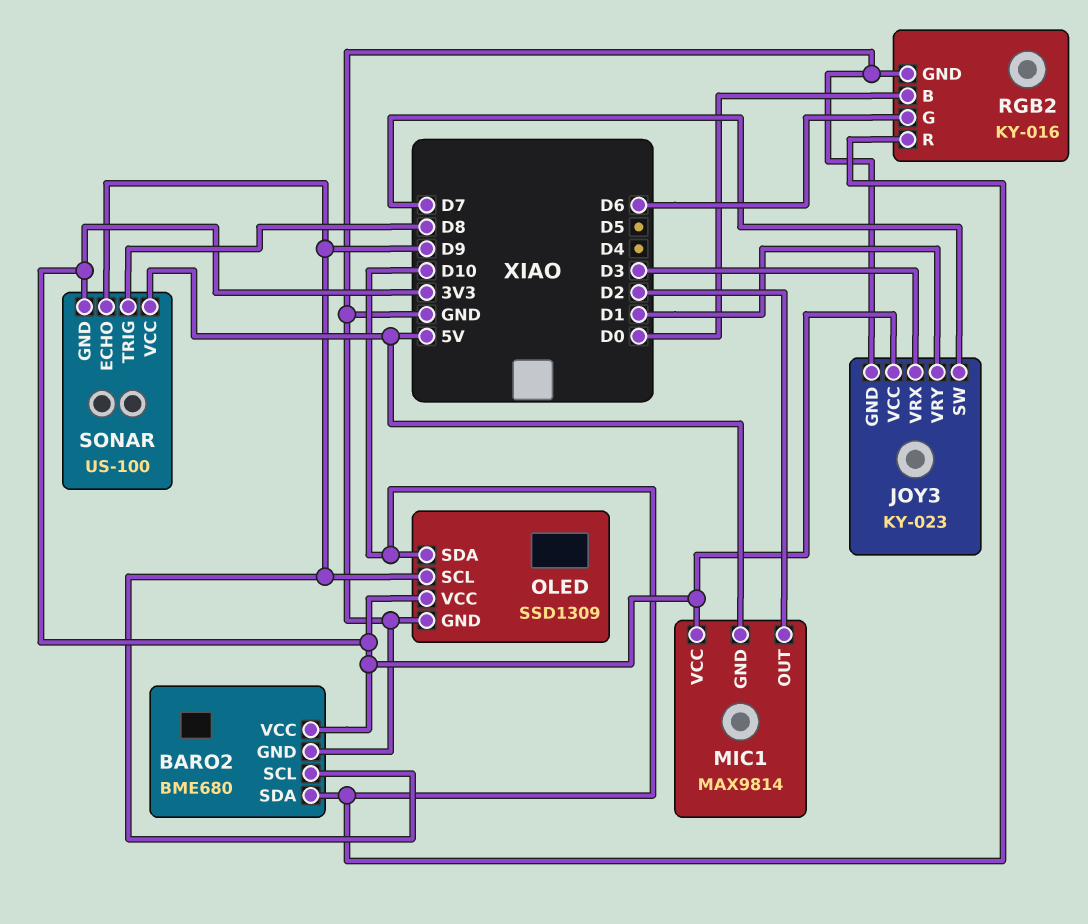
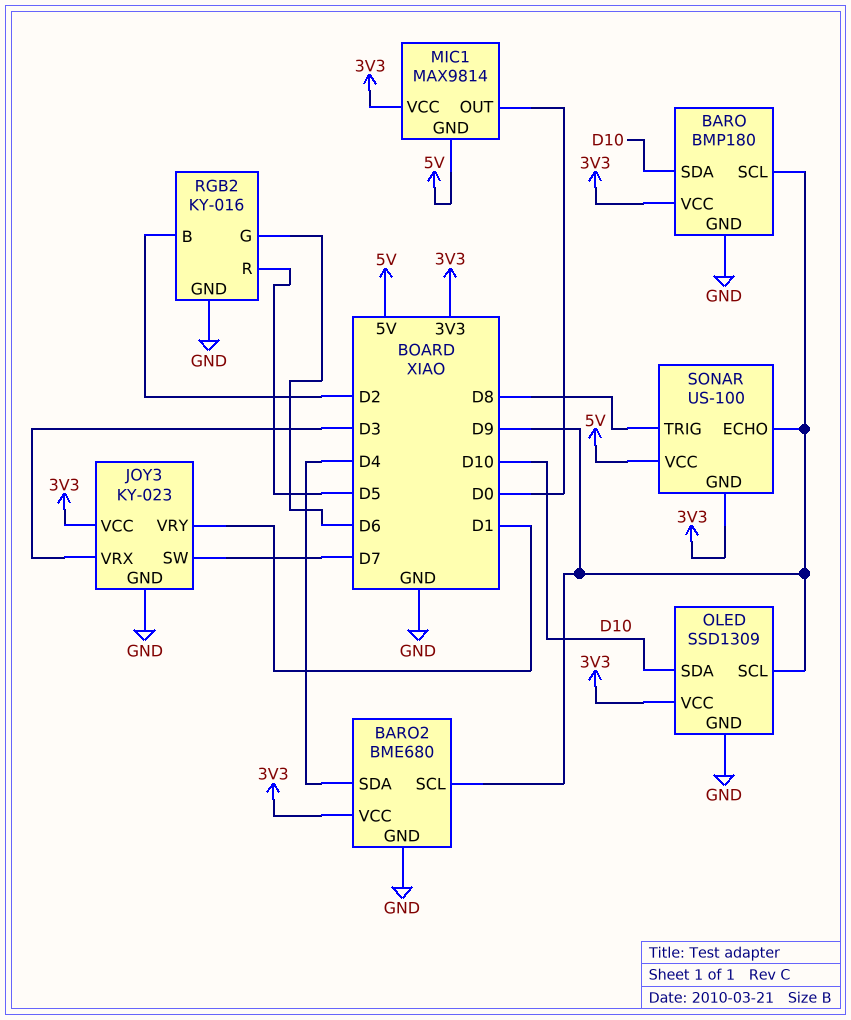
BARO: none -> BMP180
BARO pin GND: none -> GND
BARO pin SCL: none -> D9
BARO pin SDA: none -> D10
BARO pin VCC: none -> 3V3
BARO2 pin SDA: D10 -> D4
MIC1 pin OUT: D2 -> D0
RGB2 pin B: D0 -> D2
RGB2 pin R: D10 -> D5

